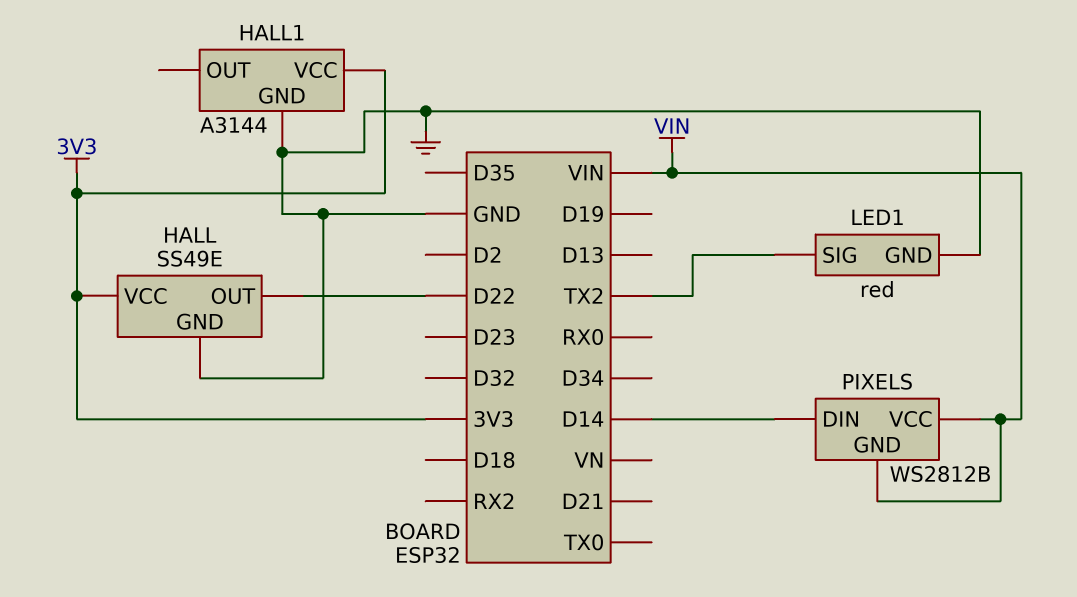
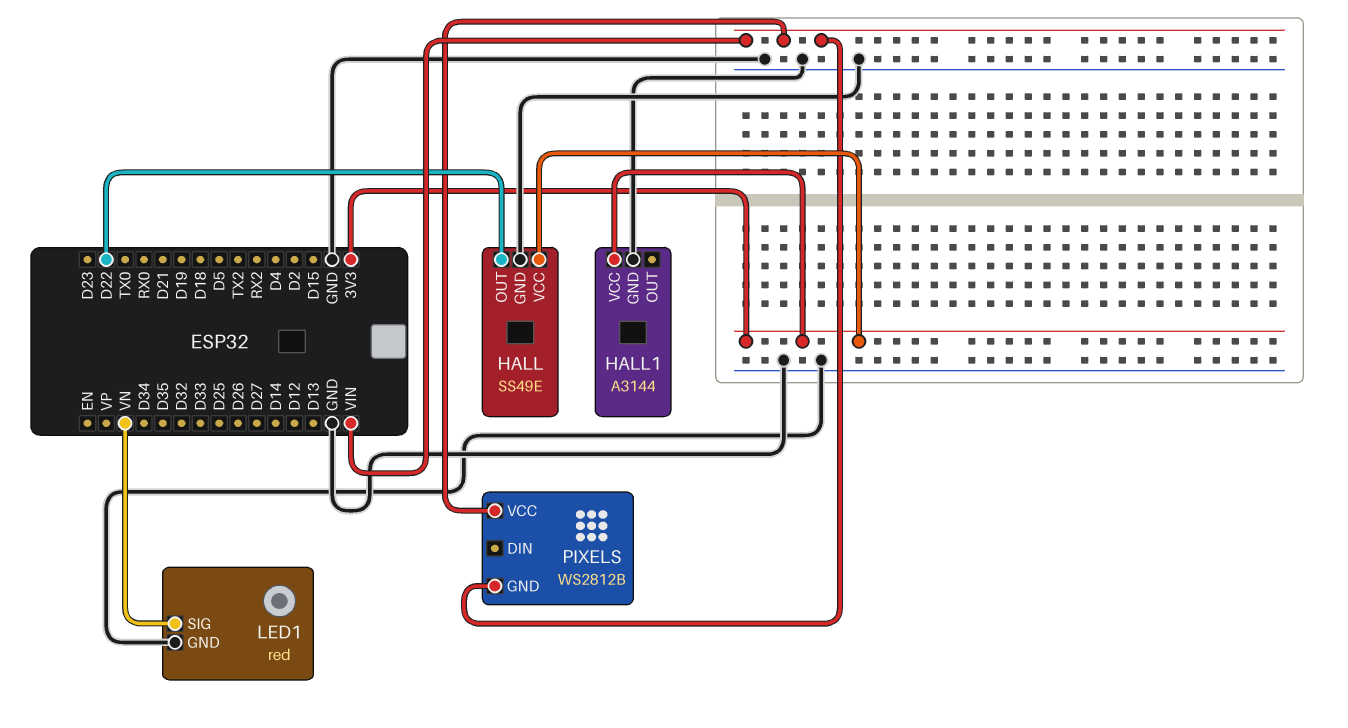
LED1 pin SIG: TX2 -> VN
PIXELS pin DIN: D14 -> none

